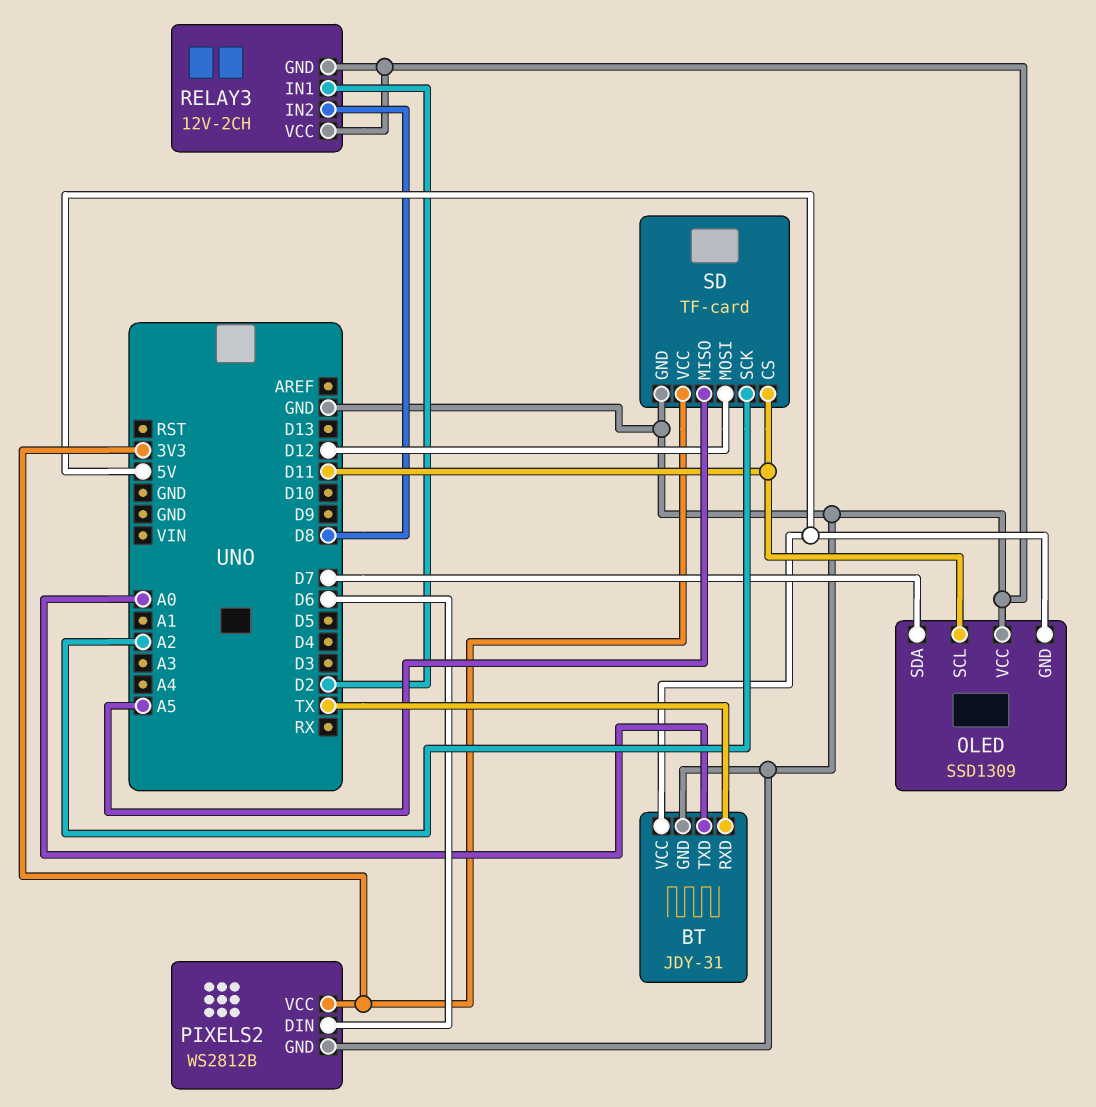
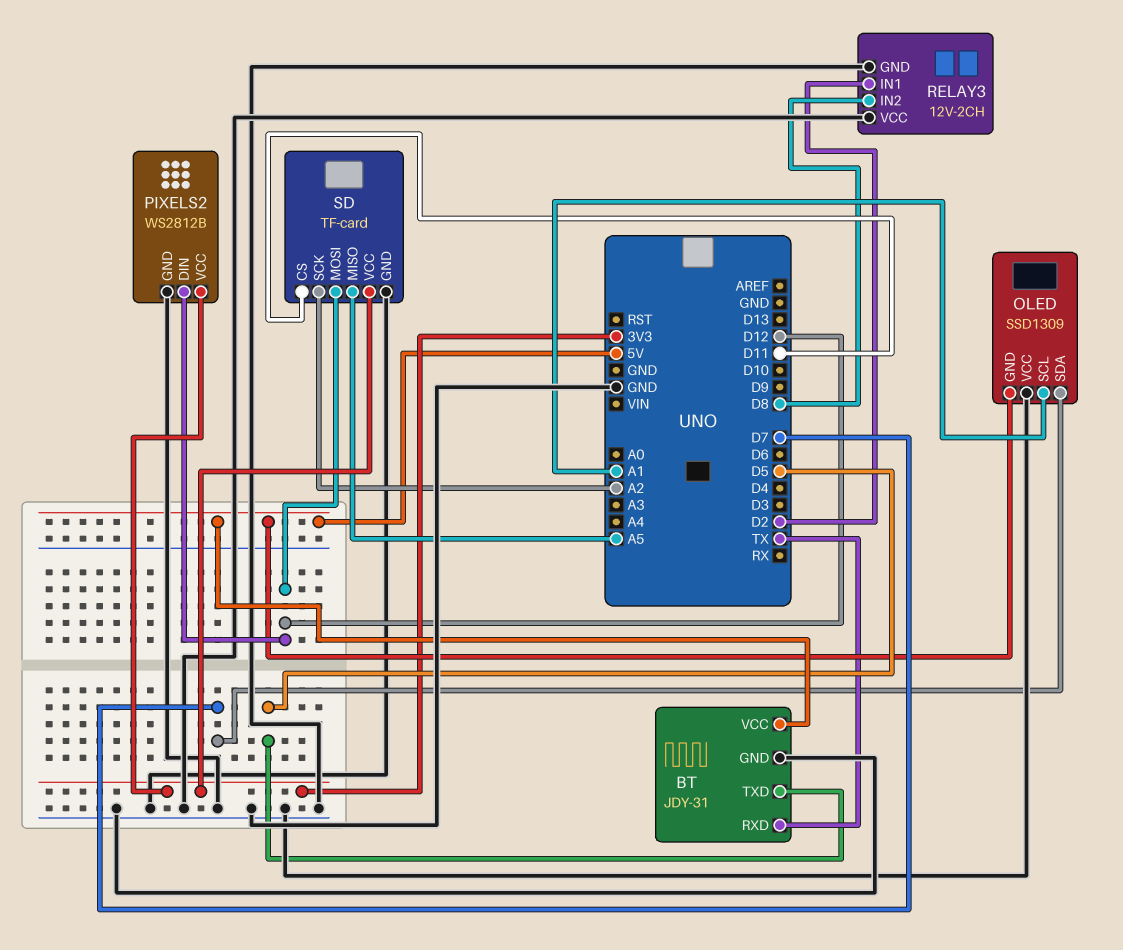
BT pin TXD: A0 -> D5
OLED pin SCL: D11 -> A1
PIXELS2 pin DIN: D6 -> D12

